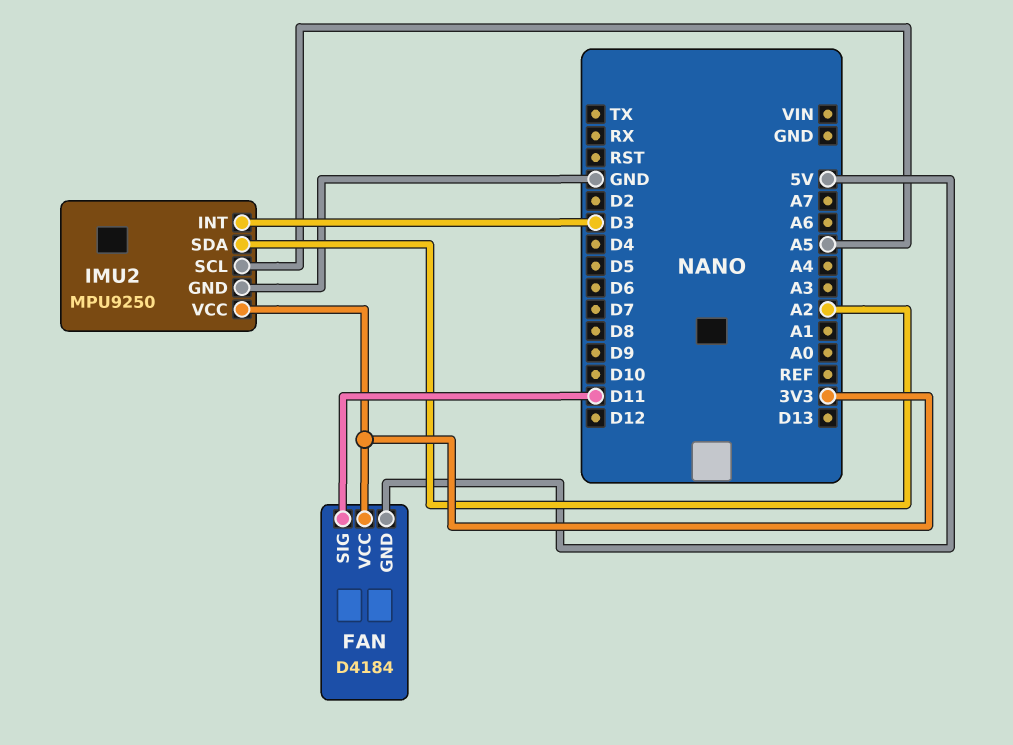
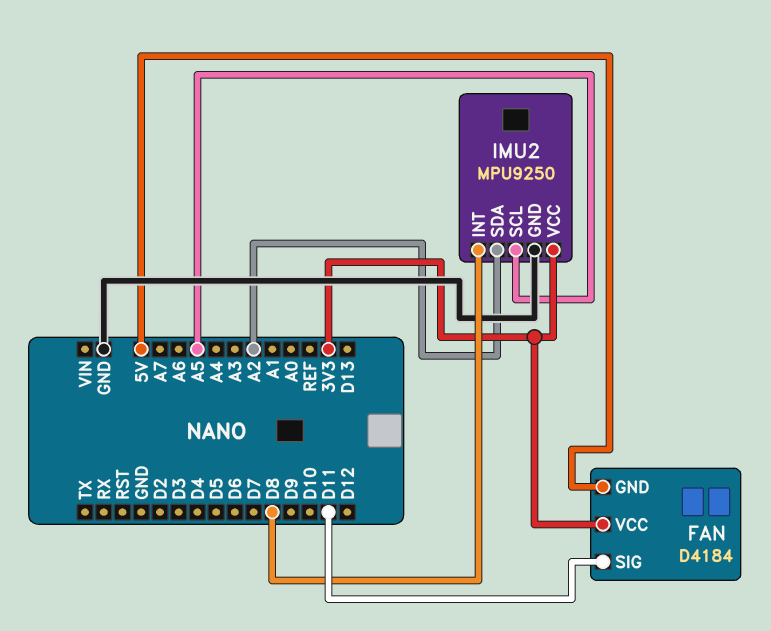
IMU2 pin INT: D3 -> D8

